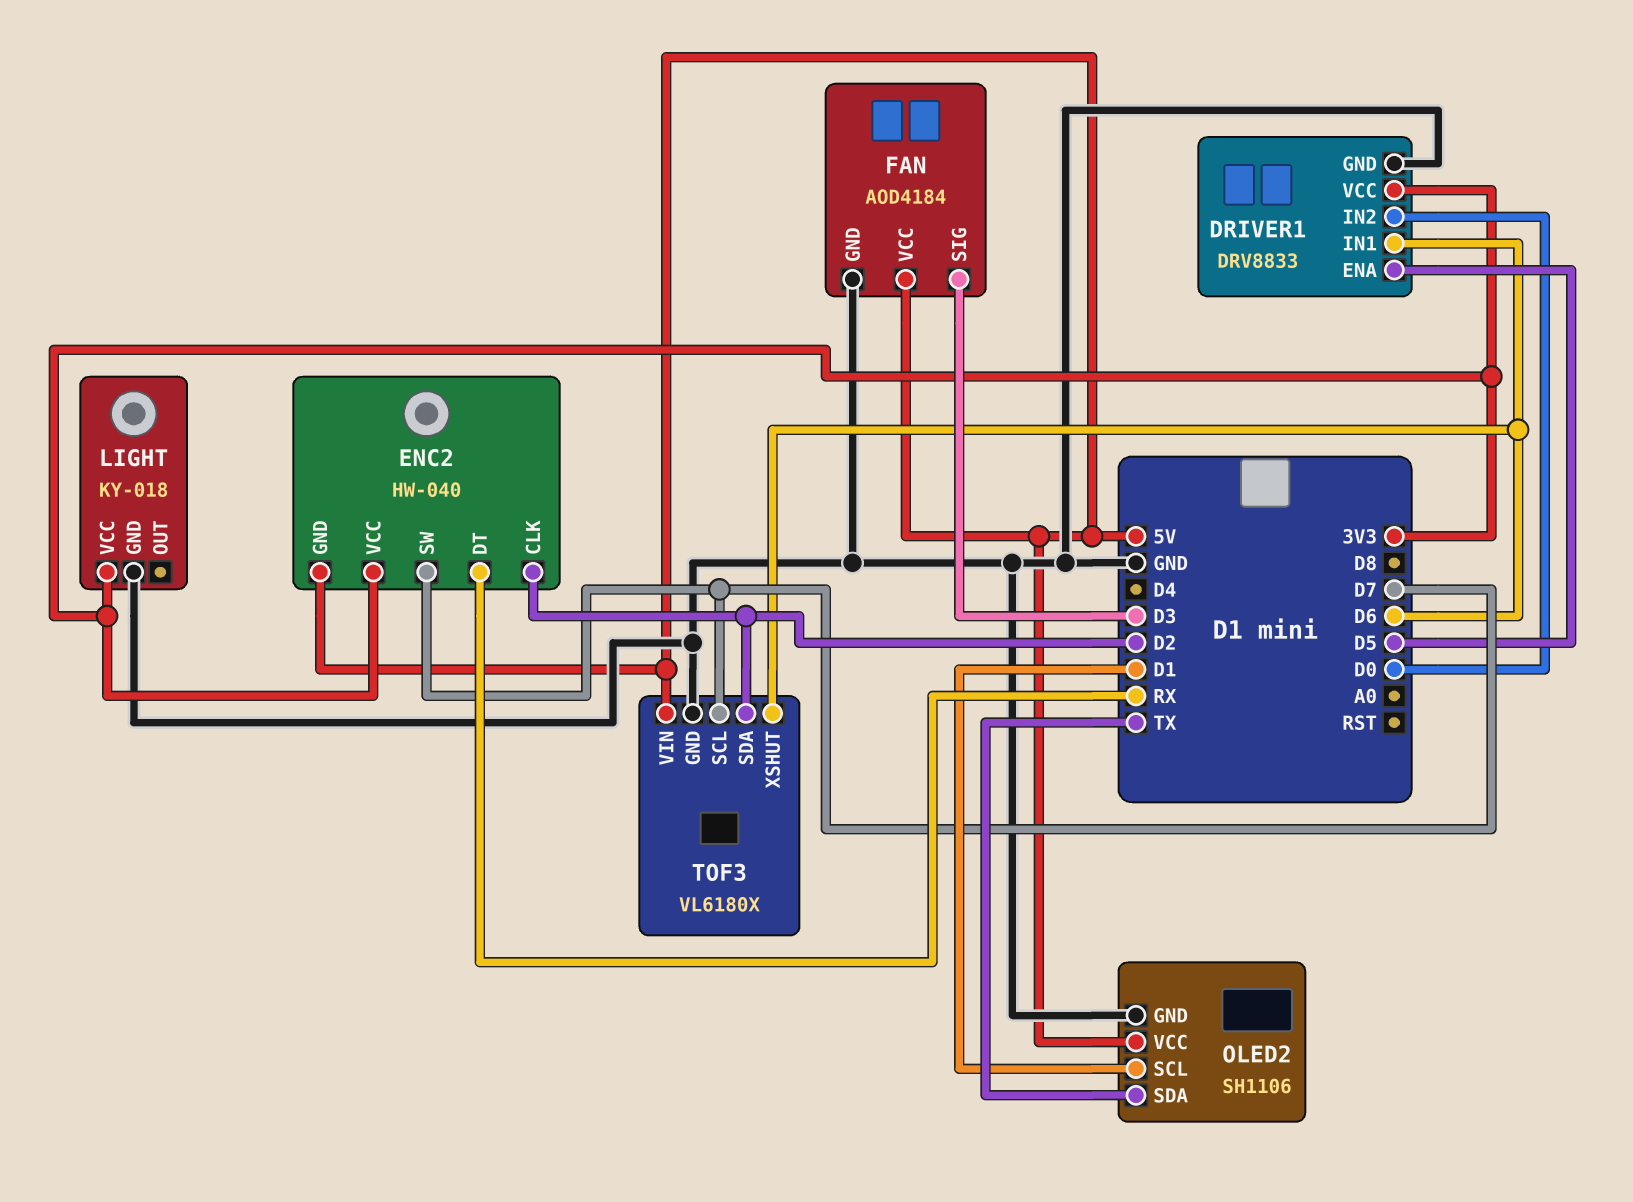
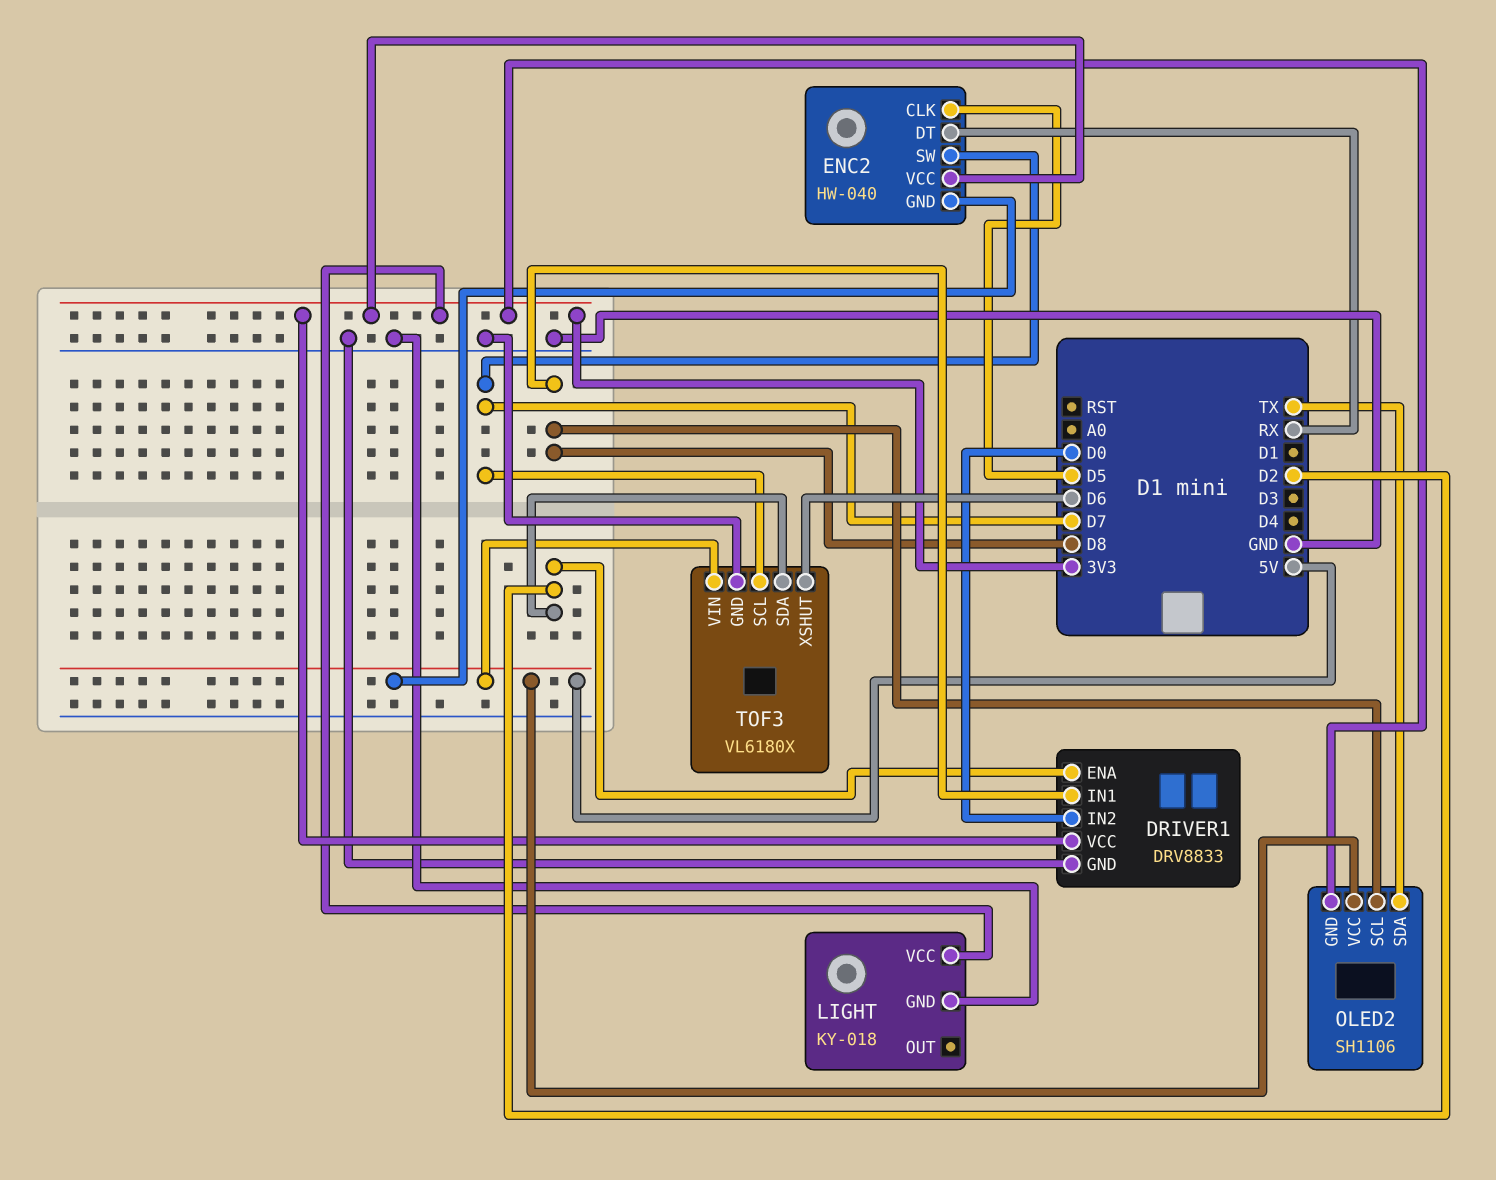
DRIVER1 pin ENA: D5 -> D2
DRIVER1 pin IN1: D6 -> D8
ENC2 pin CLK: D2 -> D5
FAN: AOD4184 -> none
FAN pin GND: GND -> none
FAN pin SIG: D3 -> none
FAN pin VCC: 5V -> none
OLED2 pin GND: GND -> 3V3
OLED2 pin SCL: D1 -> D8

